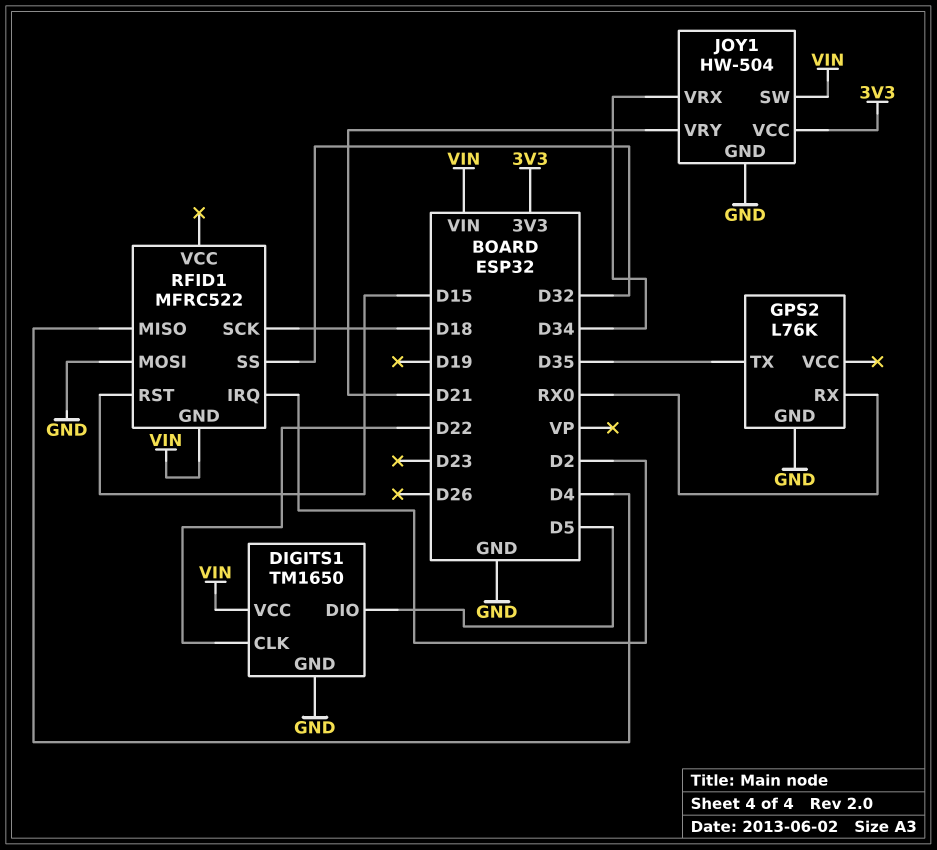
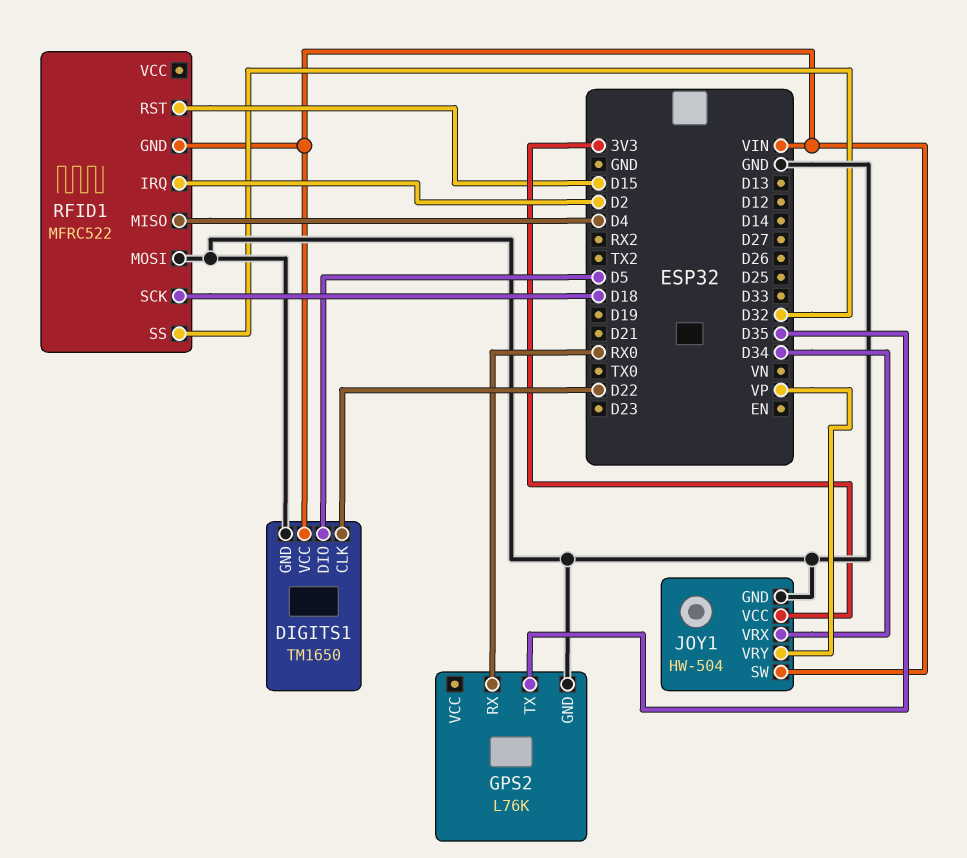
JOY1 pin VRY: D21 -> VP

